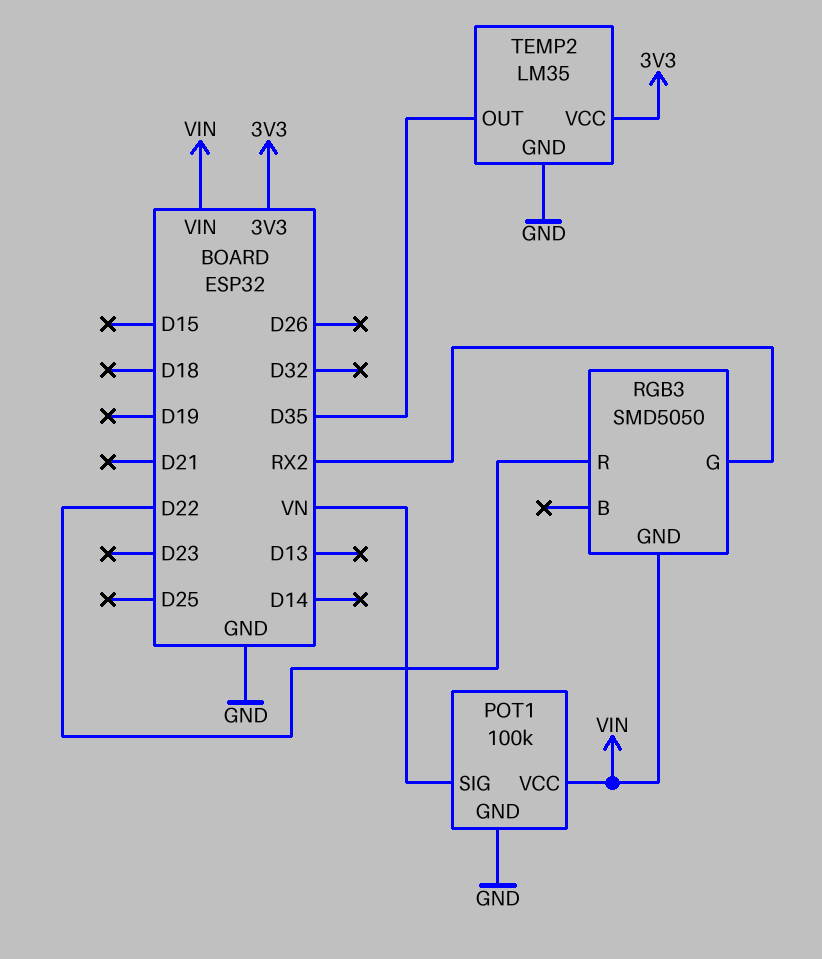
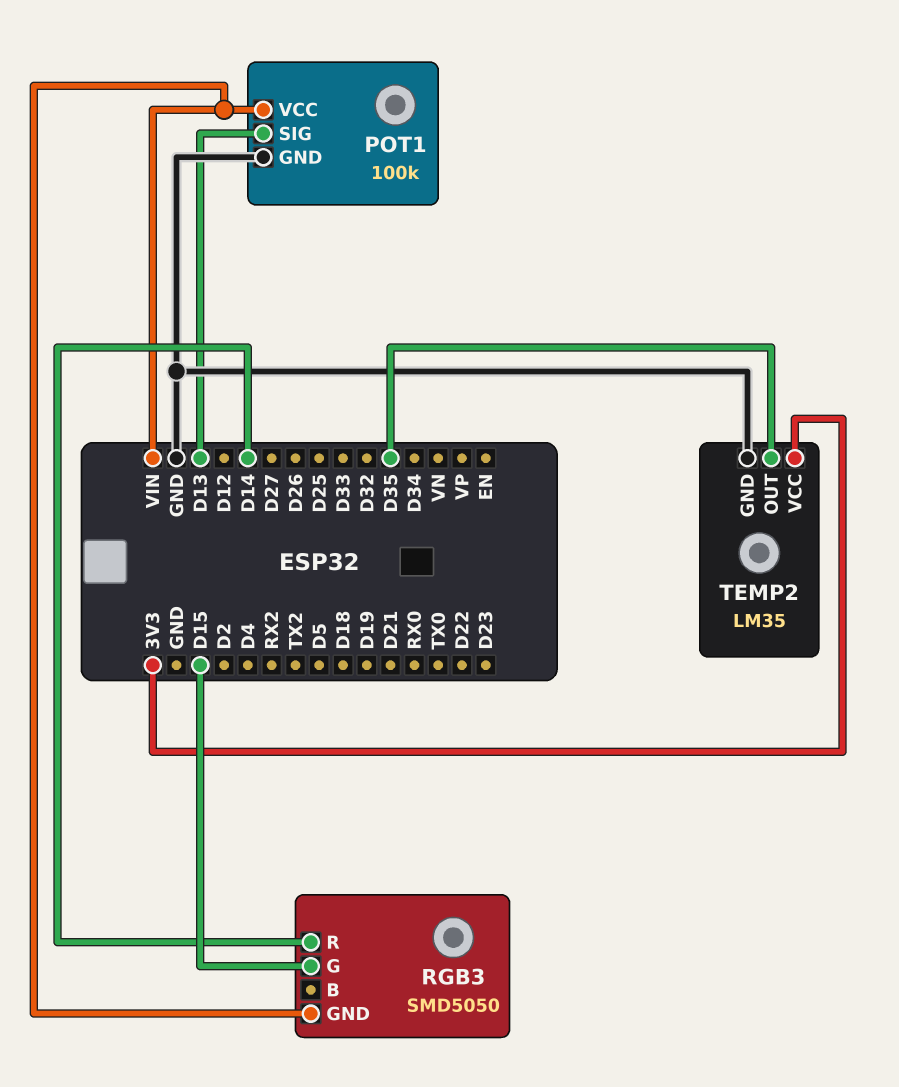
POT1 pin SIG: VN -> D13
RGB3 pin G: RX2 -> D15
RGB3 pin R: D22 -> D14

